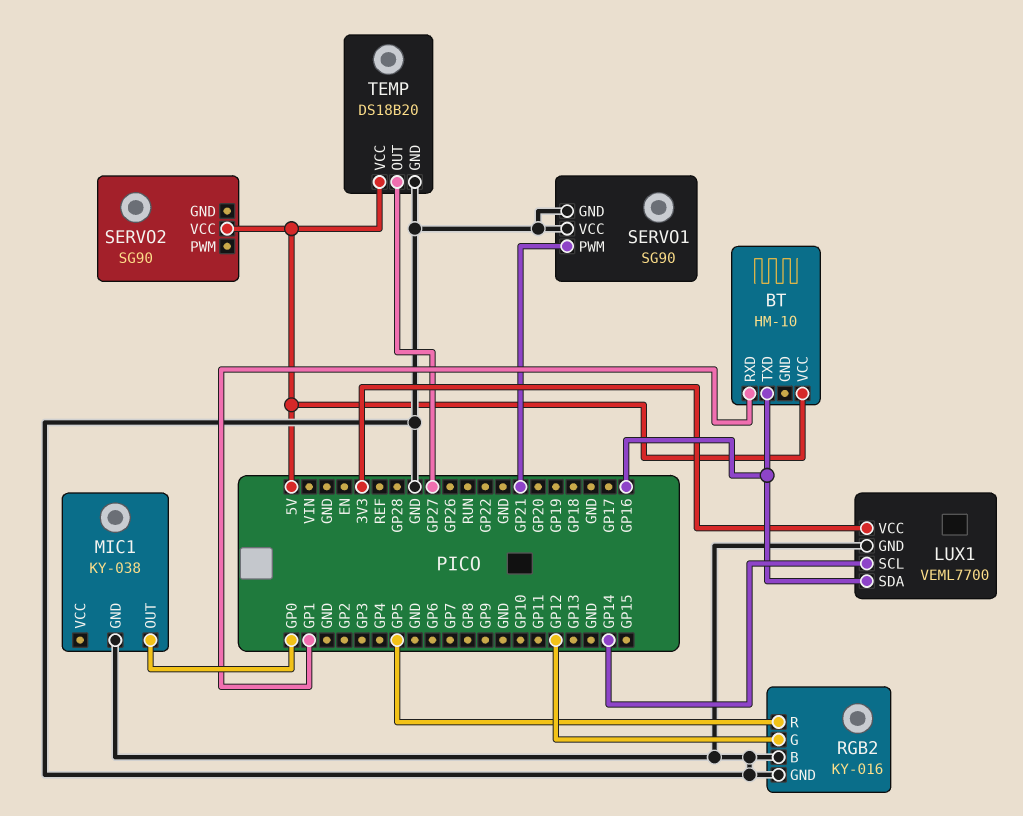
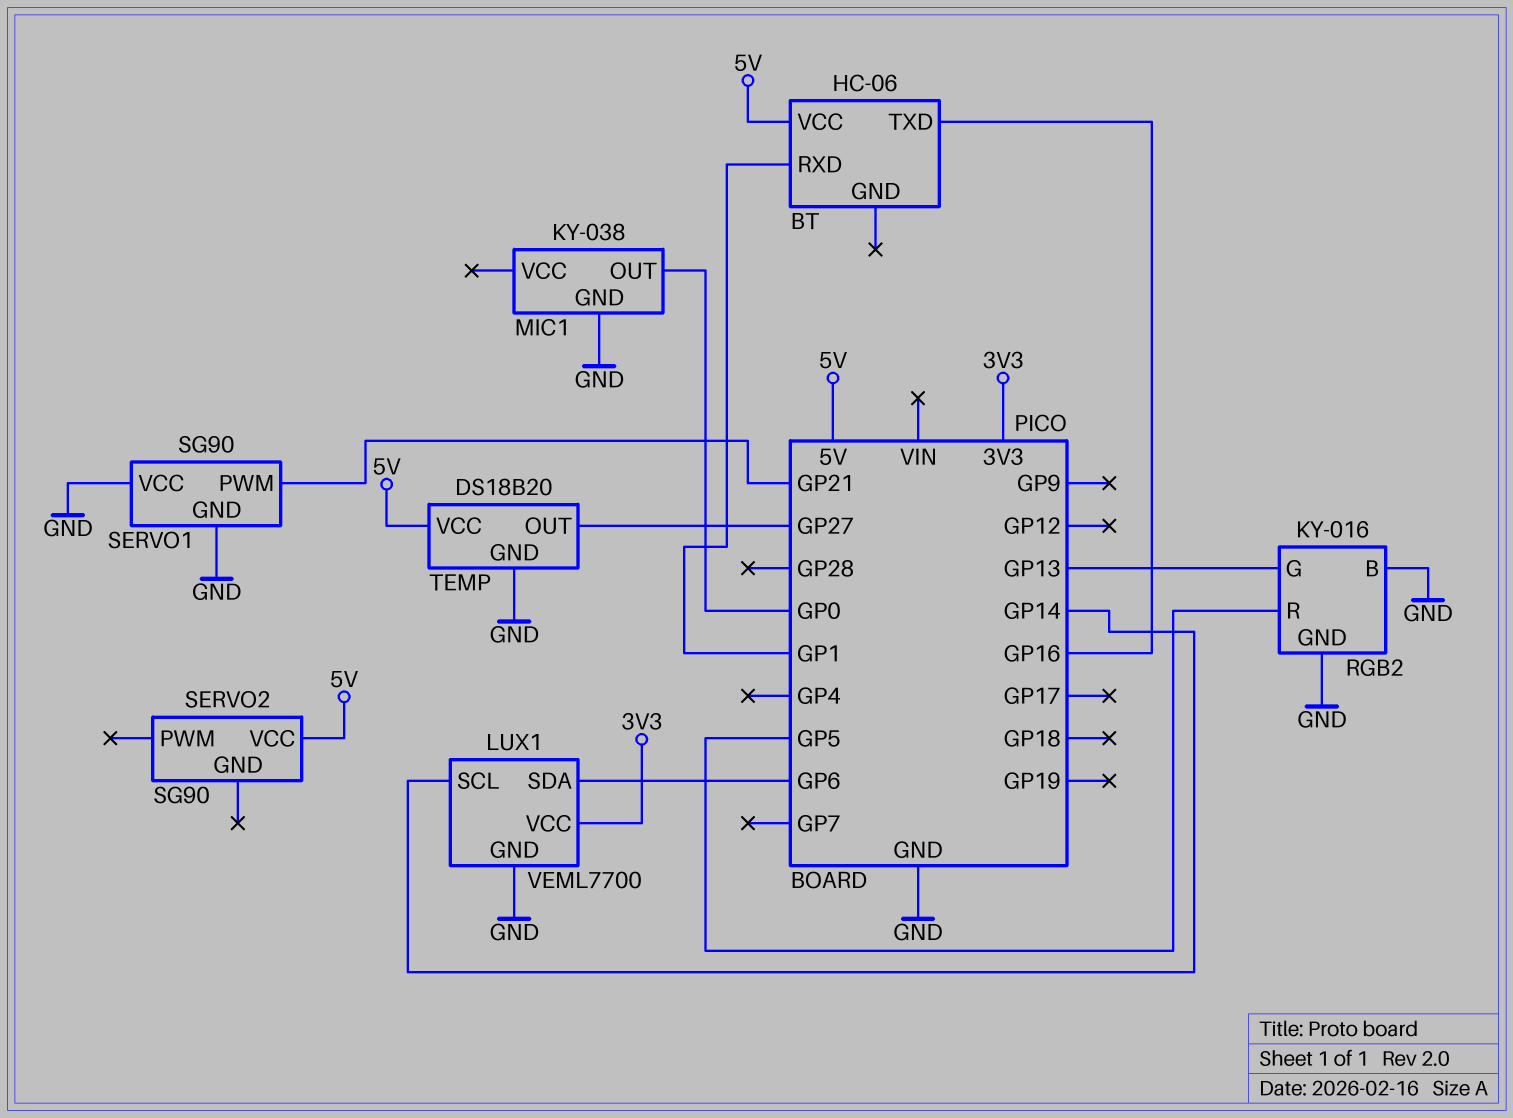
BT: HM-10 -> HC-06
LUX1 pin SDA: GP16 -> GP6
RGB2 pin G: GP12 -> GP13

